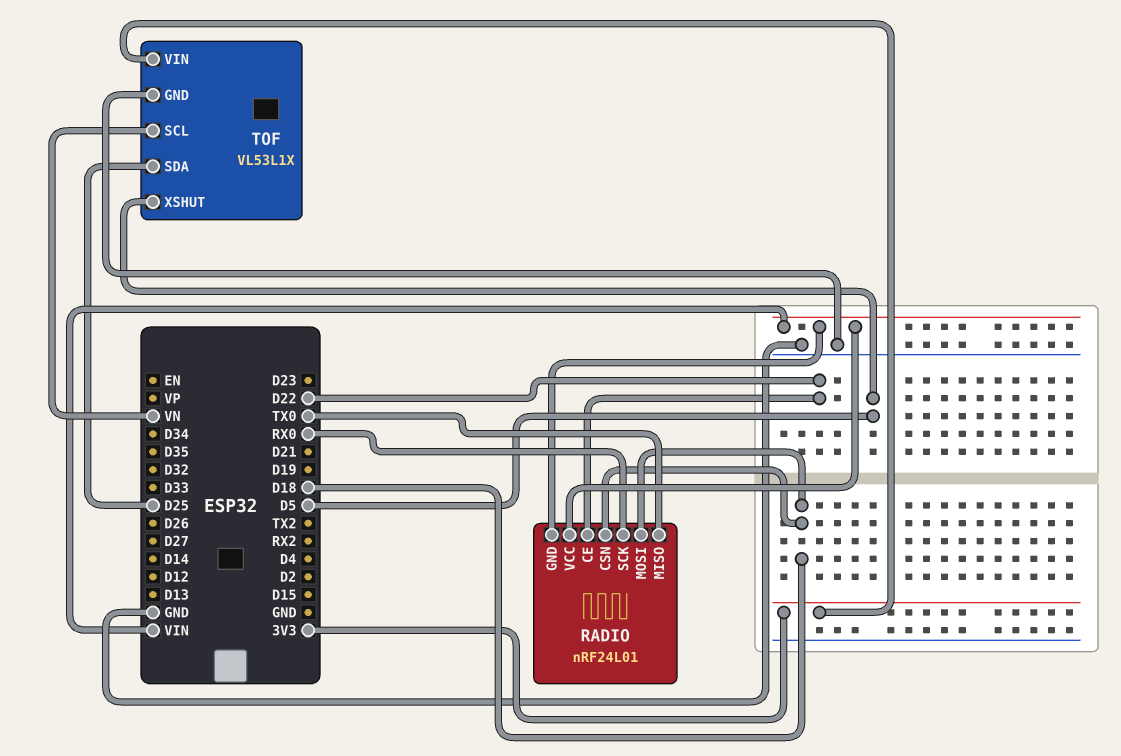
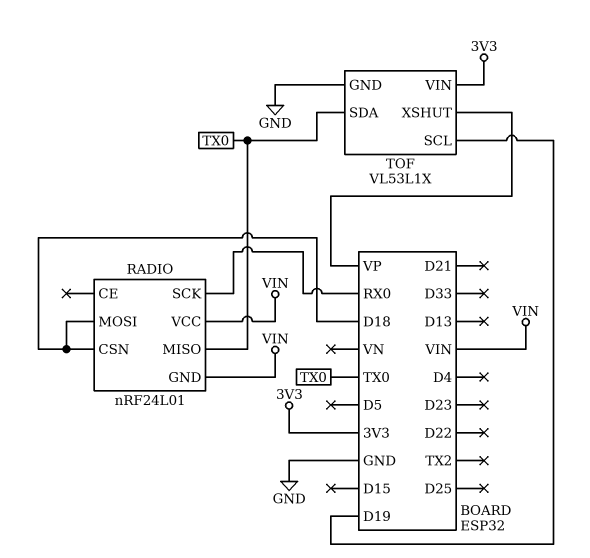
RADIO pin CE: D22 -> none
TOF pin SCL: VN -> D19
TOF pin SDA: D25 -> TX0
TOF pin XSHUT: D5 -> VP

